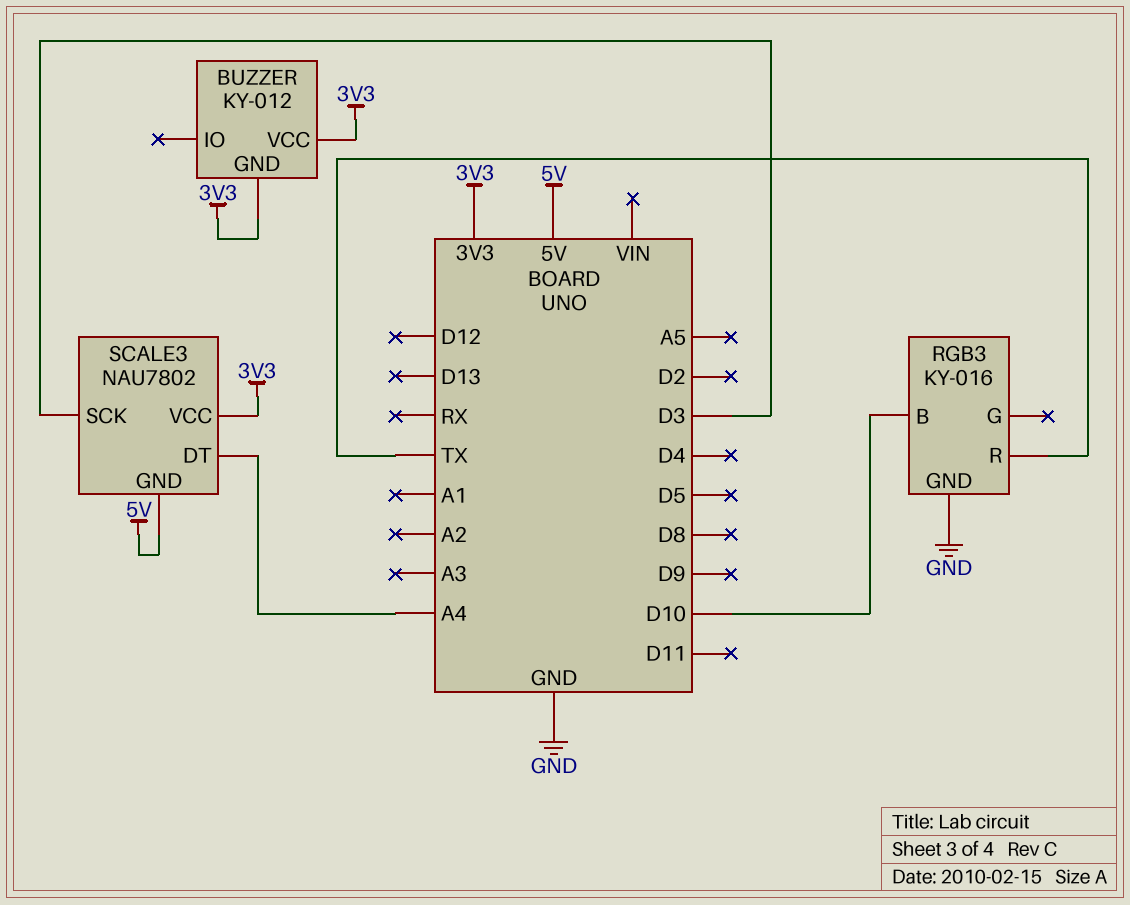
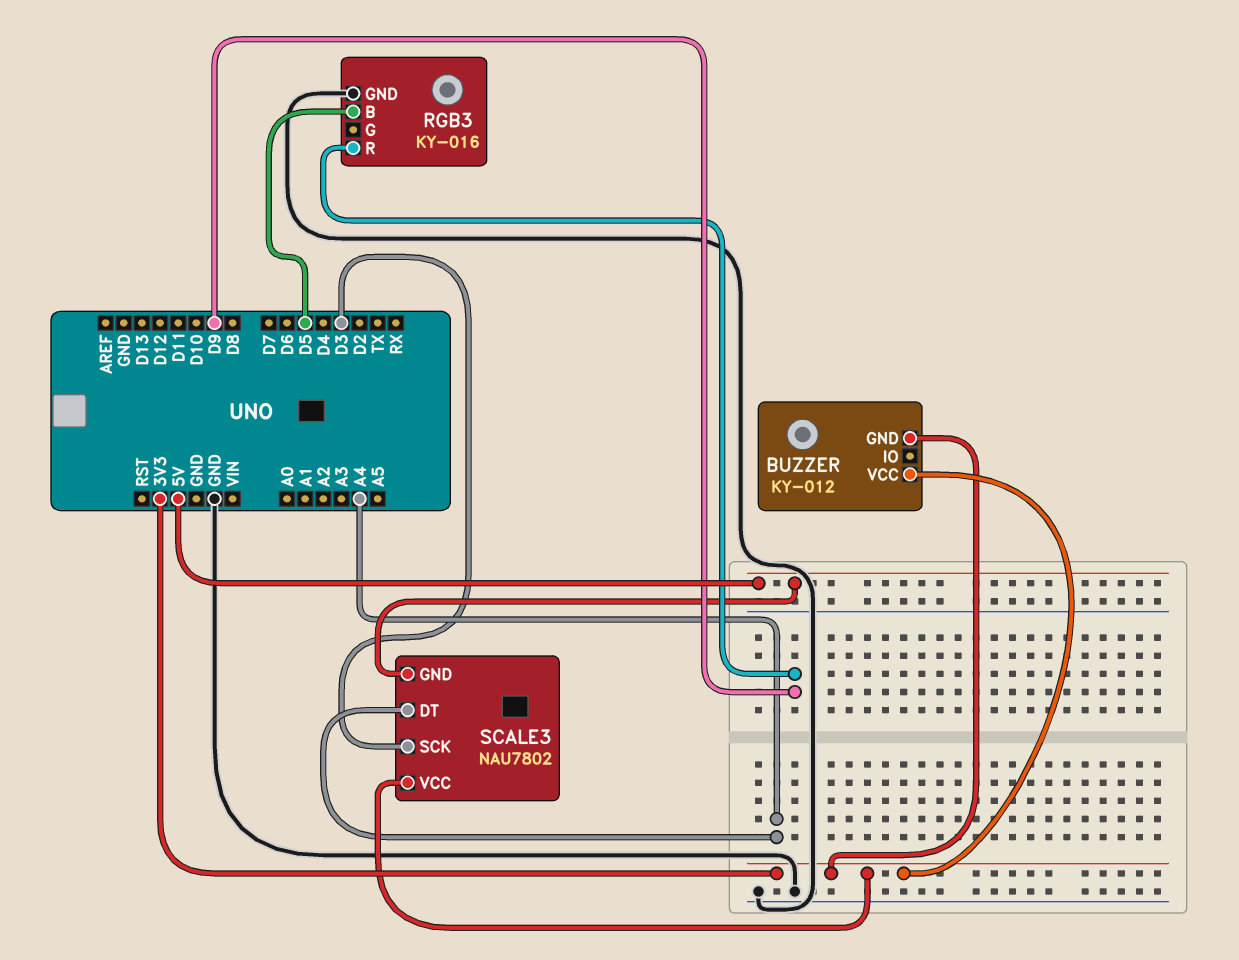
RGB3 pin B: D10 -> D5
RGB3 pin R: TX -> D9

